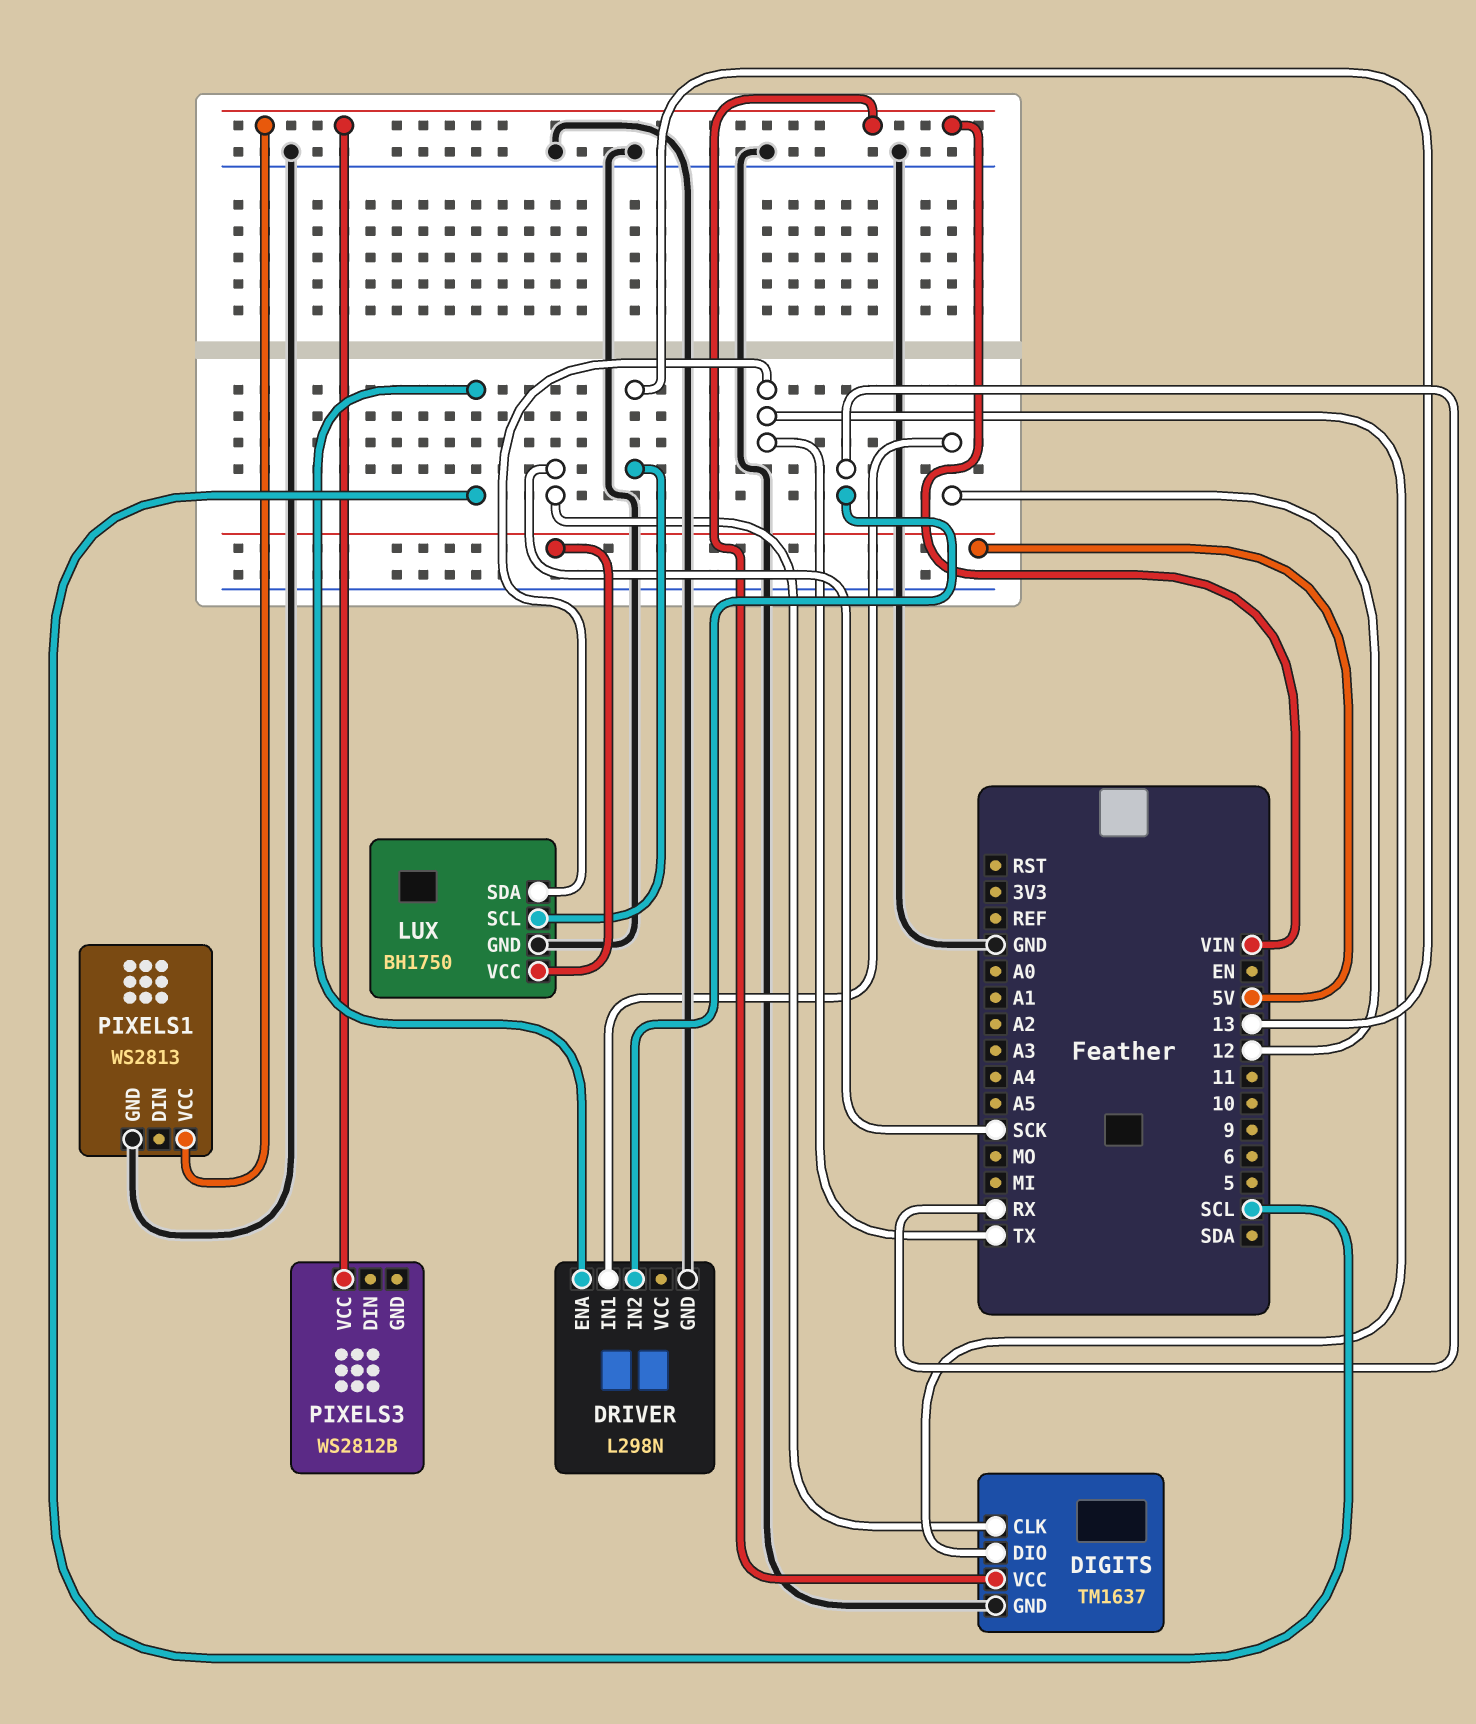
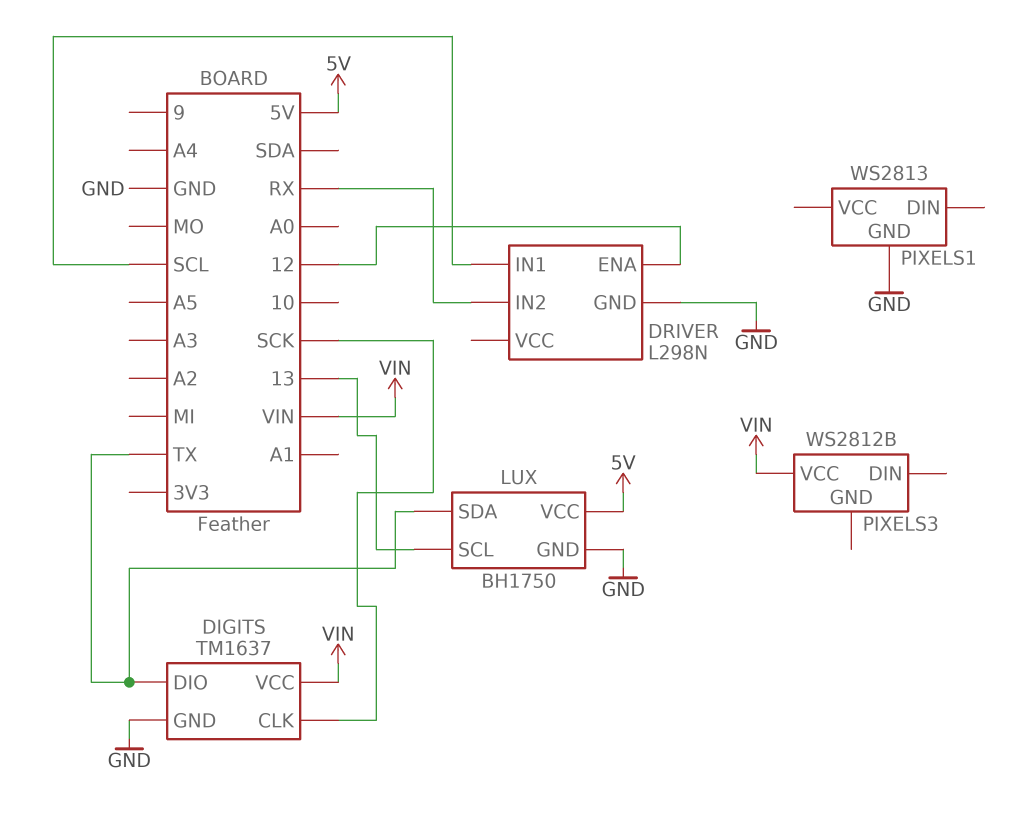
DRIVER pin ENA: SCL -> 12
DRIVER pin IN1: 12 -> SCL
PIXELS1 pin VCC: VIN -> none

